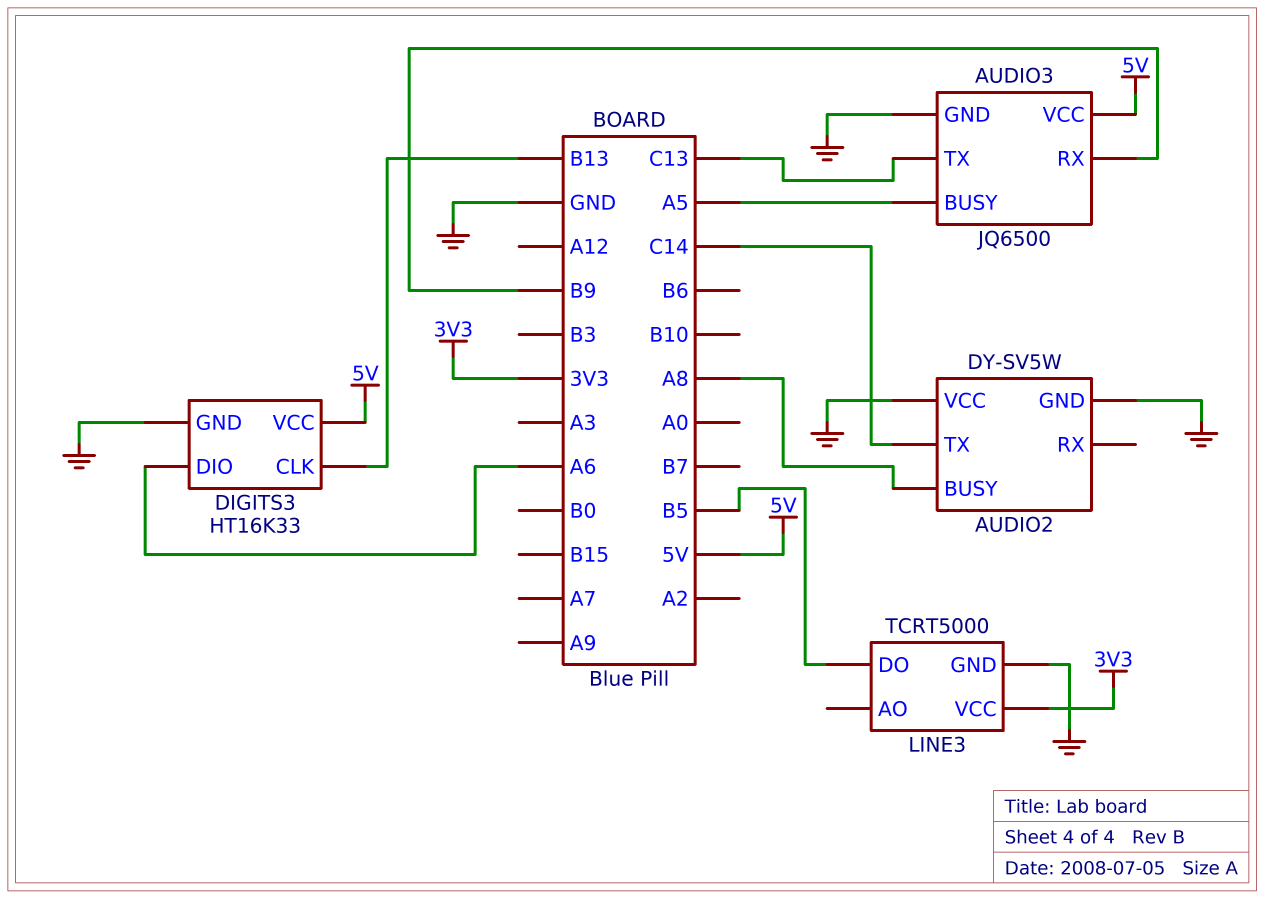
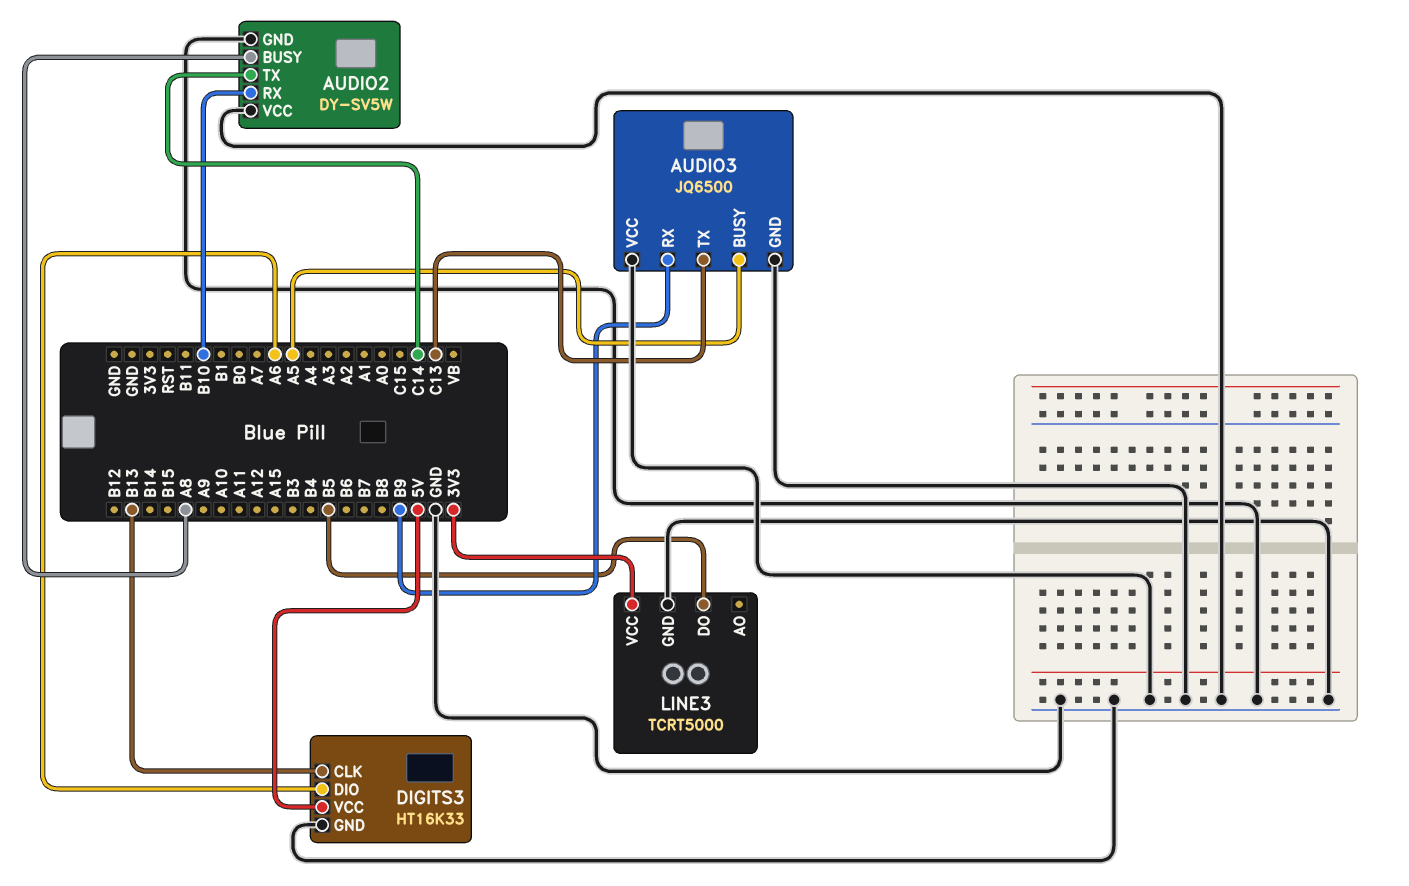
AUDIO2 pin RX: none -> B10
AUDIO3 pin VCC: 5V -> GND

